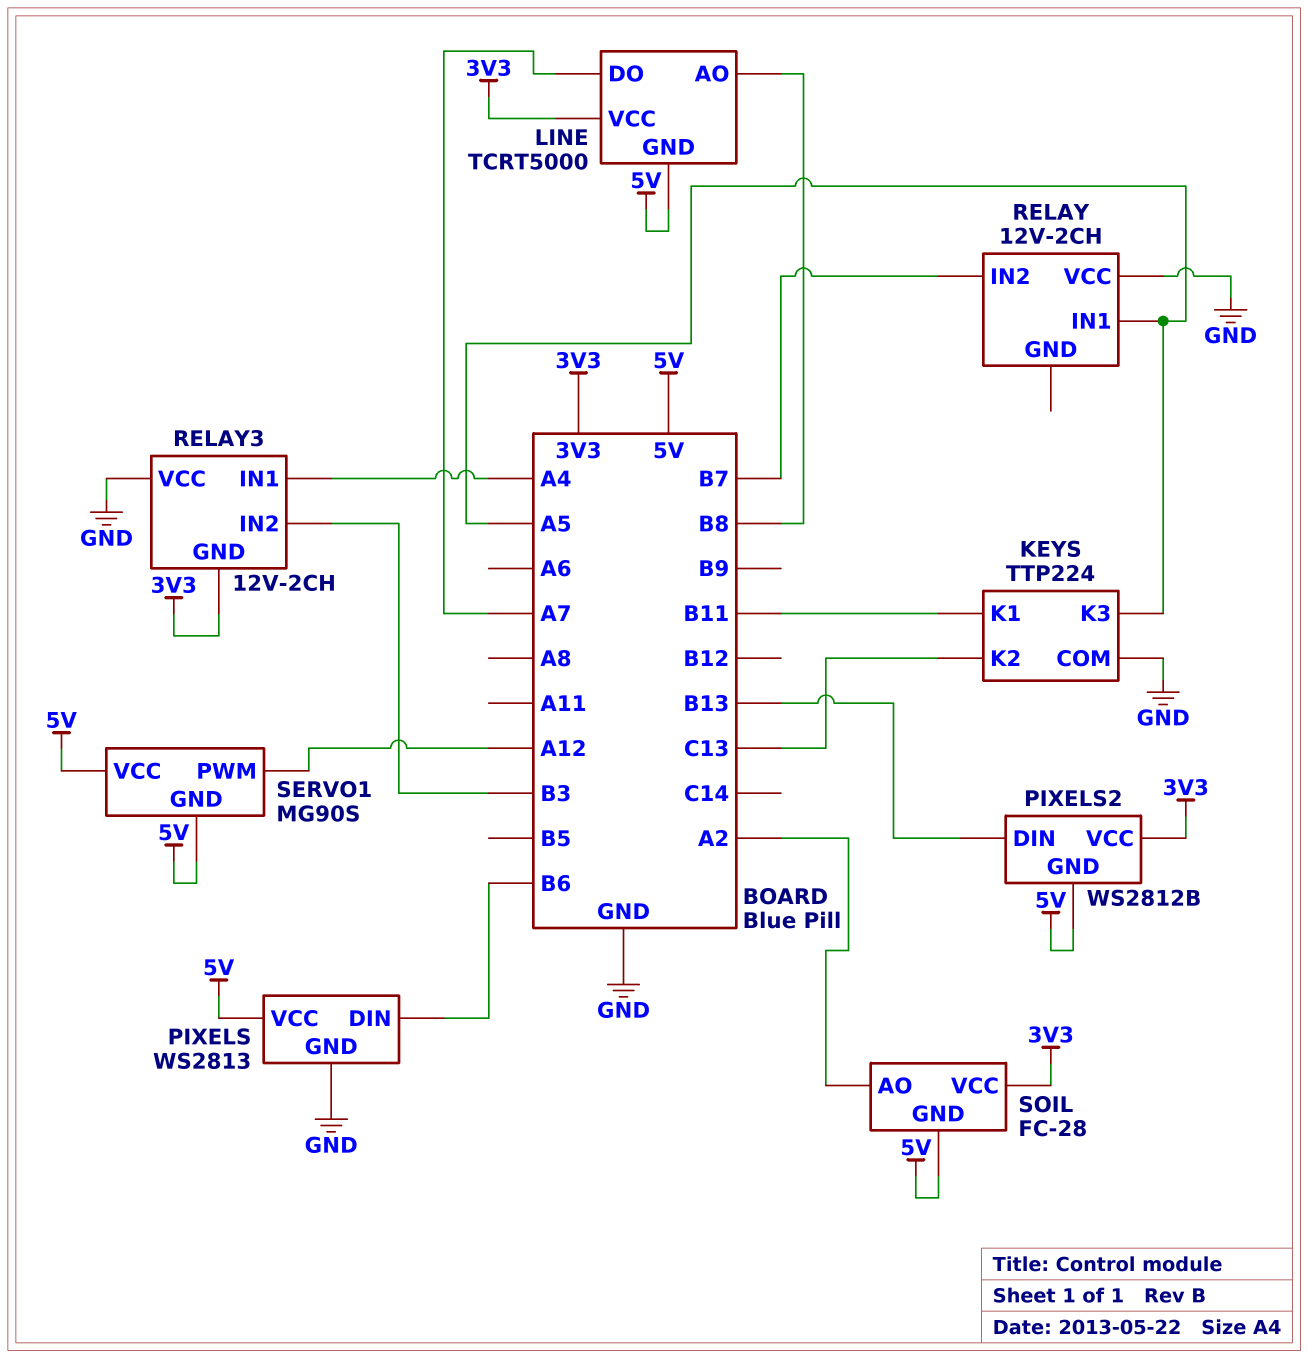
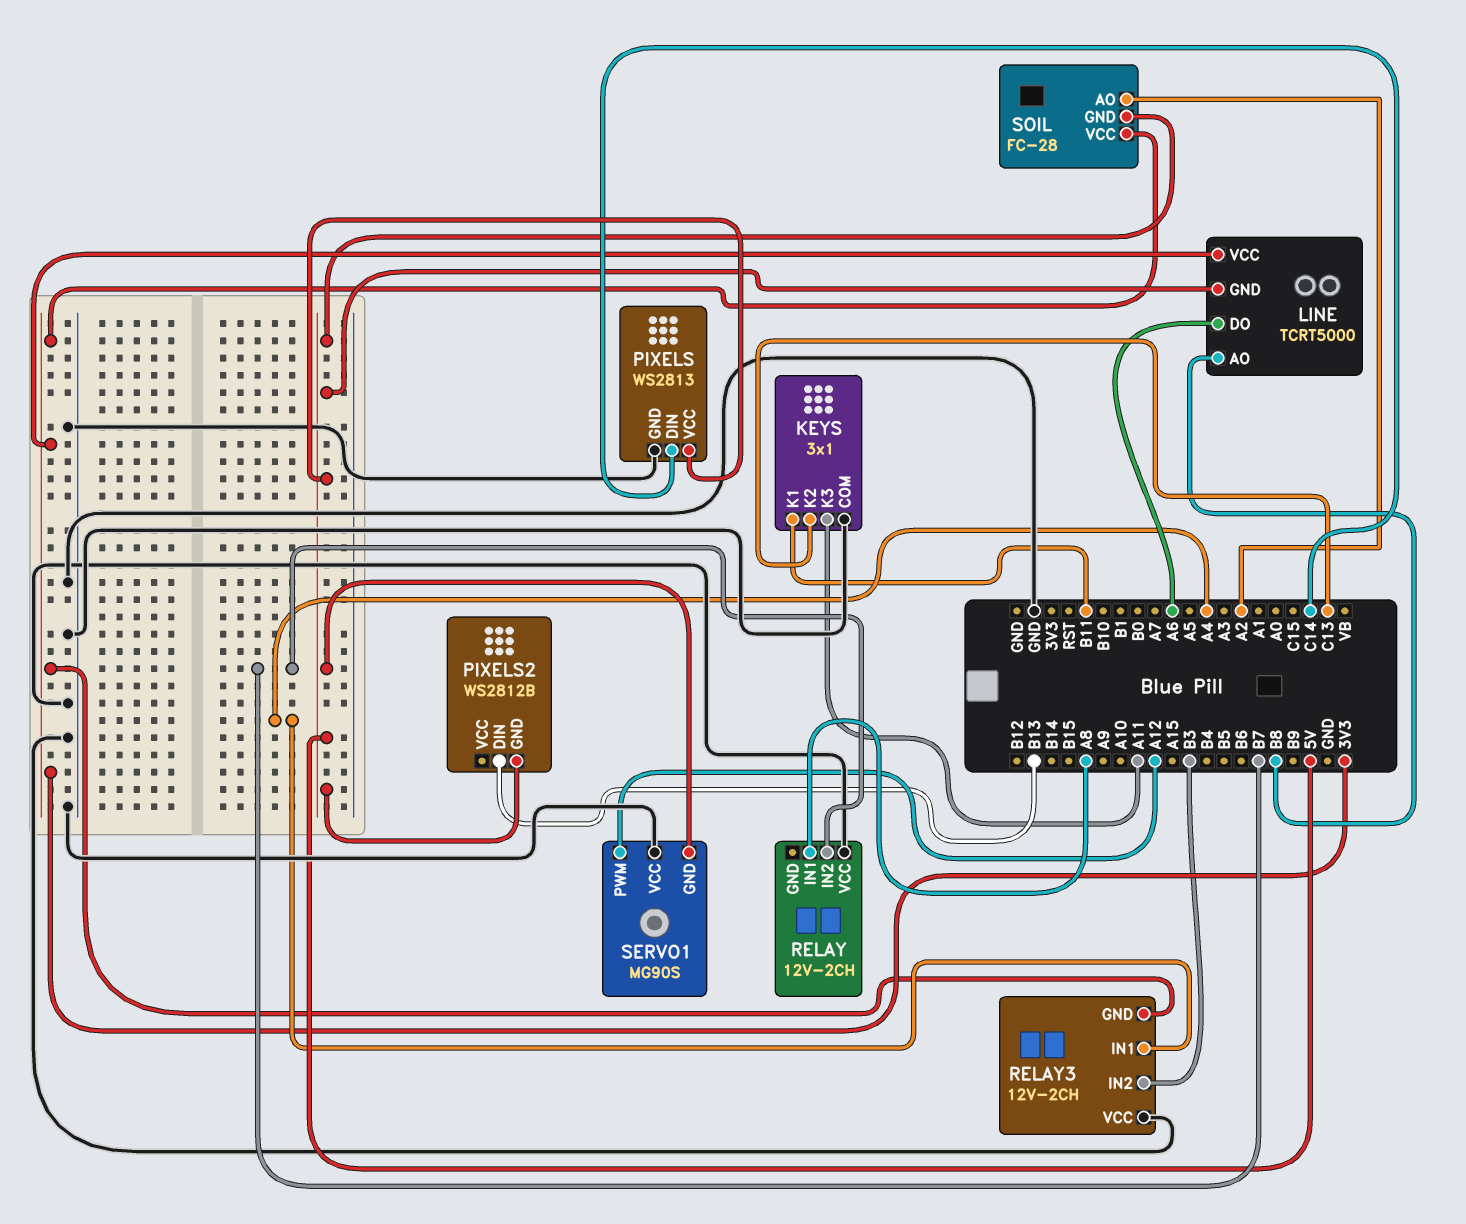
KEYS: TTP224 -> 3x1
KEYS pin K3: A5 -> A11
LINE pin DO: A7 -> A6
PIXELS pin DIN: B6 -> C14
PIXELS2 pin VCC: 3V3 -> none
RELAY pin IN1: A5 -> A8
SERVO1 pin VCC: 5V -> GND

